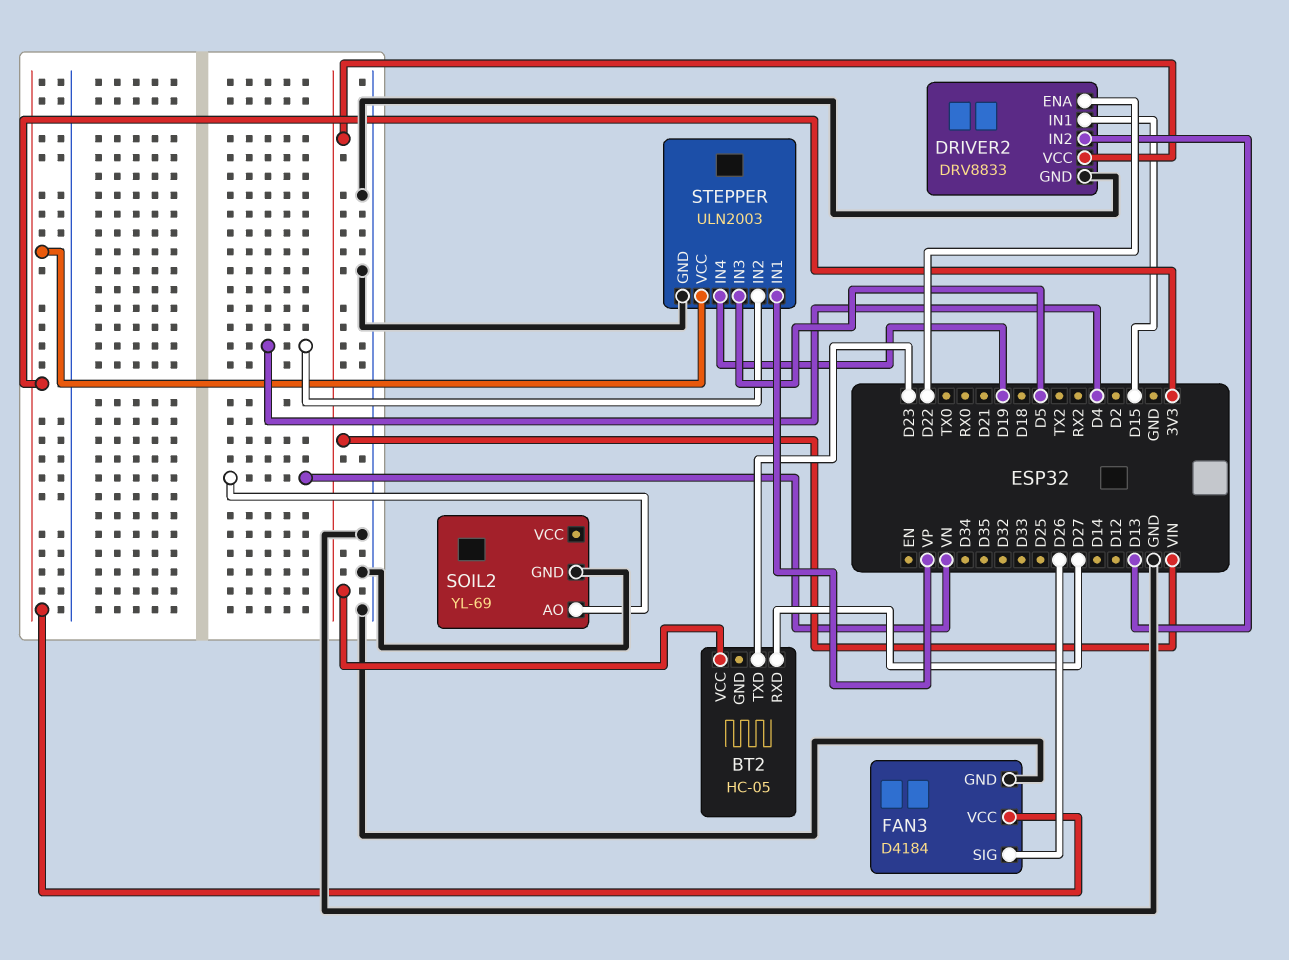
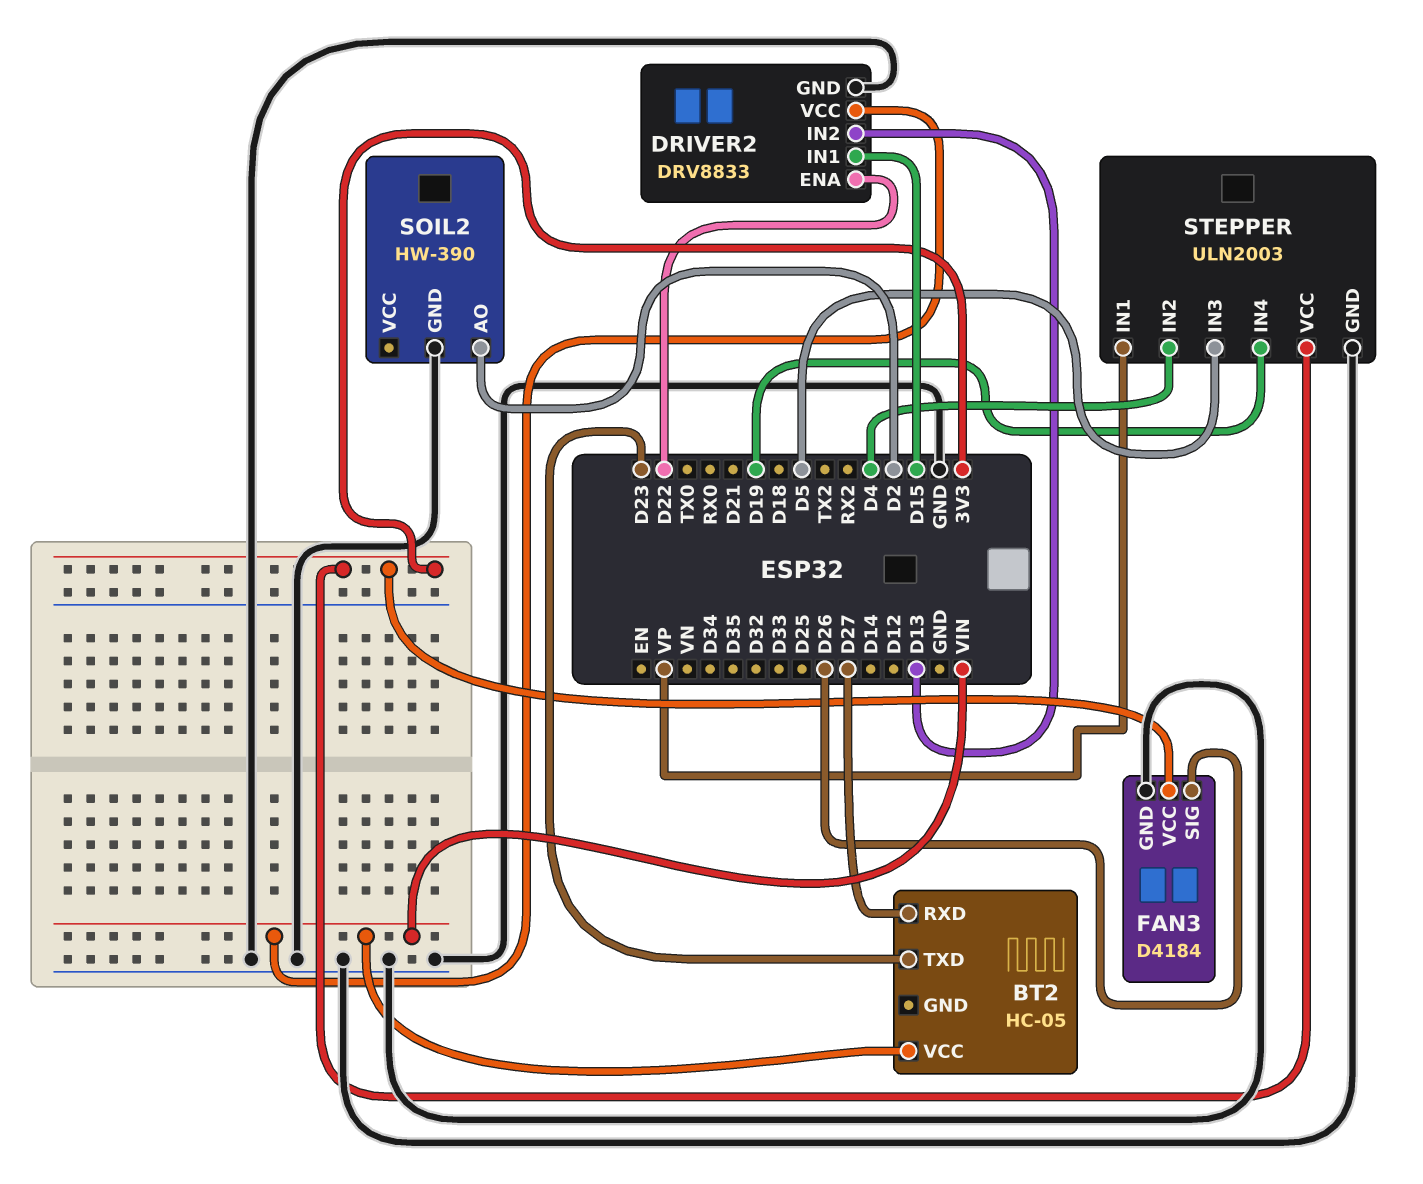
SOIL2: YL-69 -> HW-390
SOIL2 pin AO: VN -> D2

